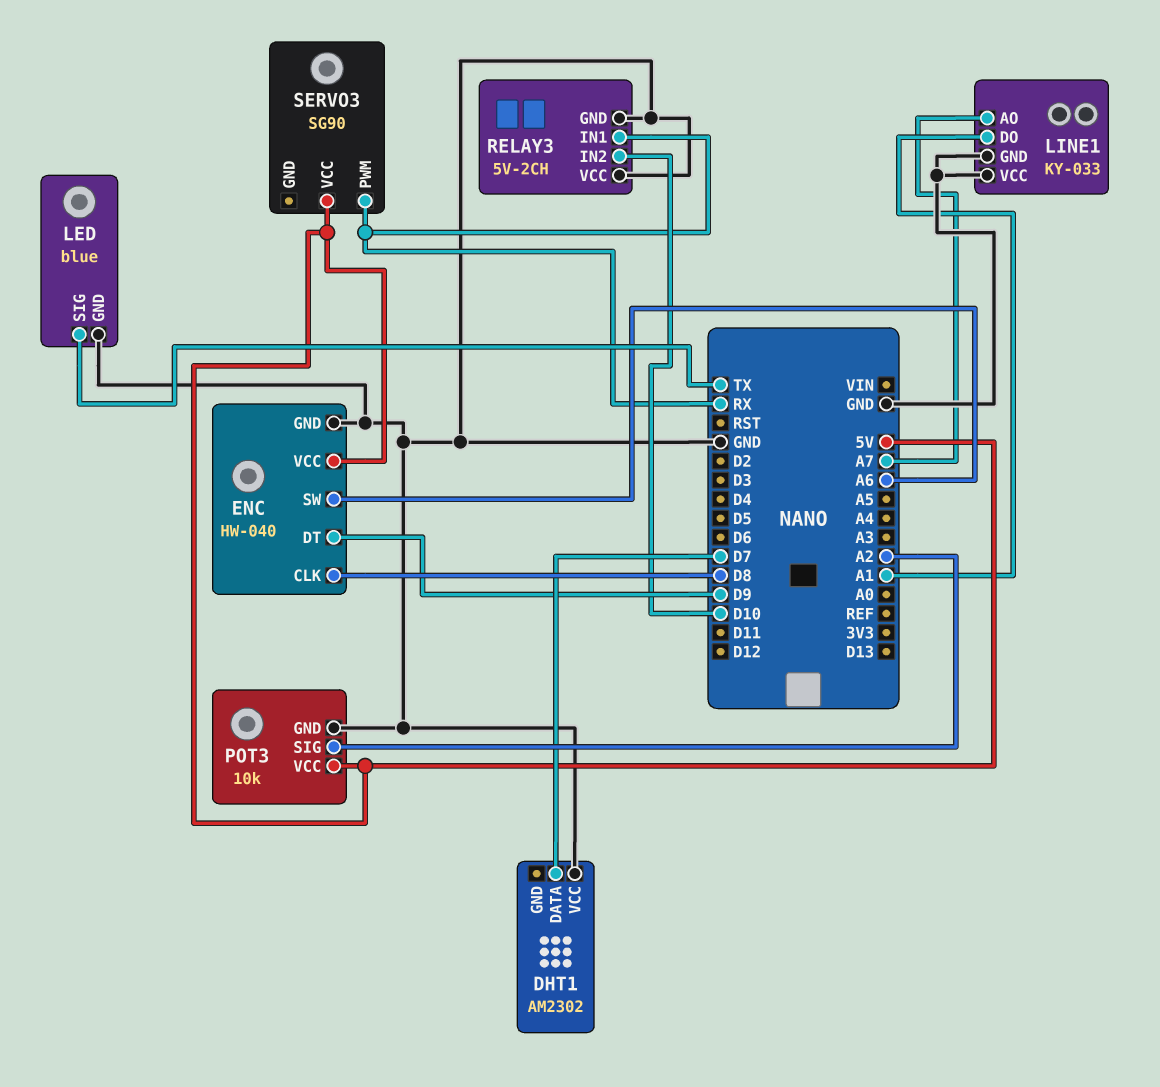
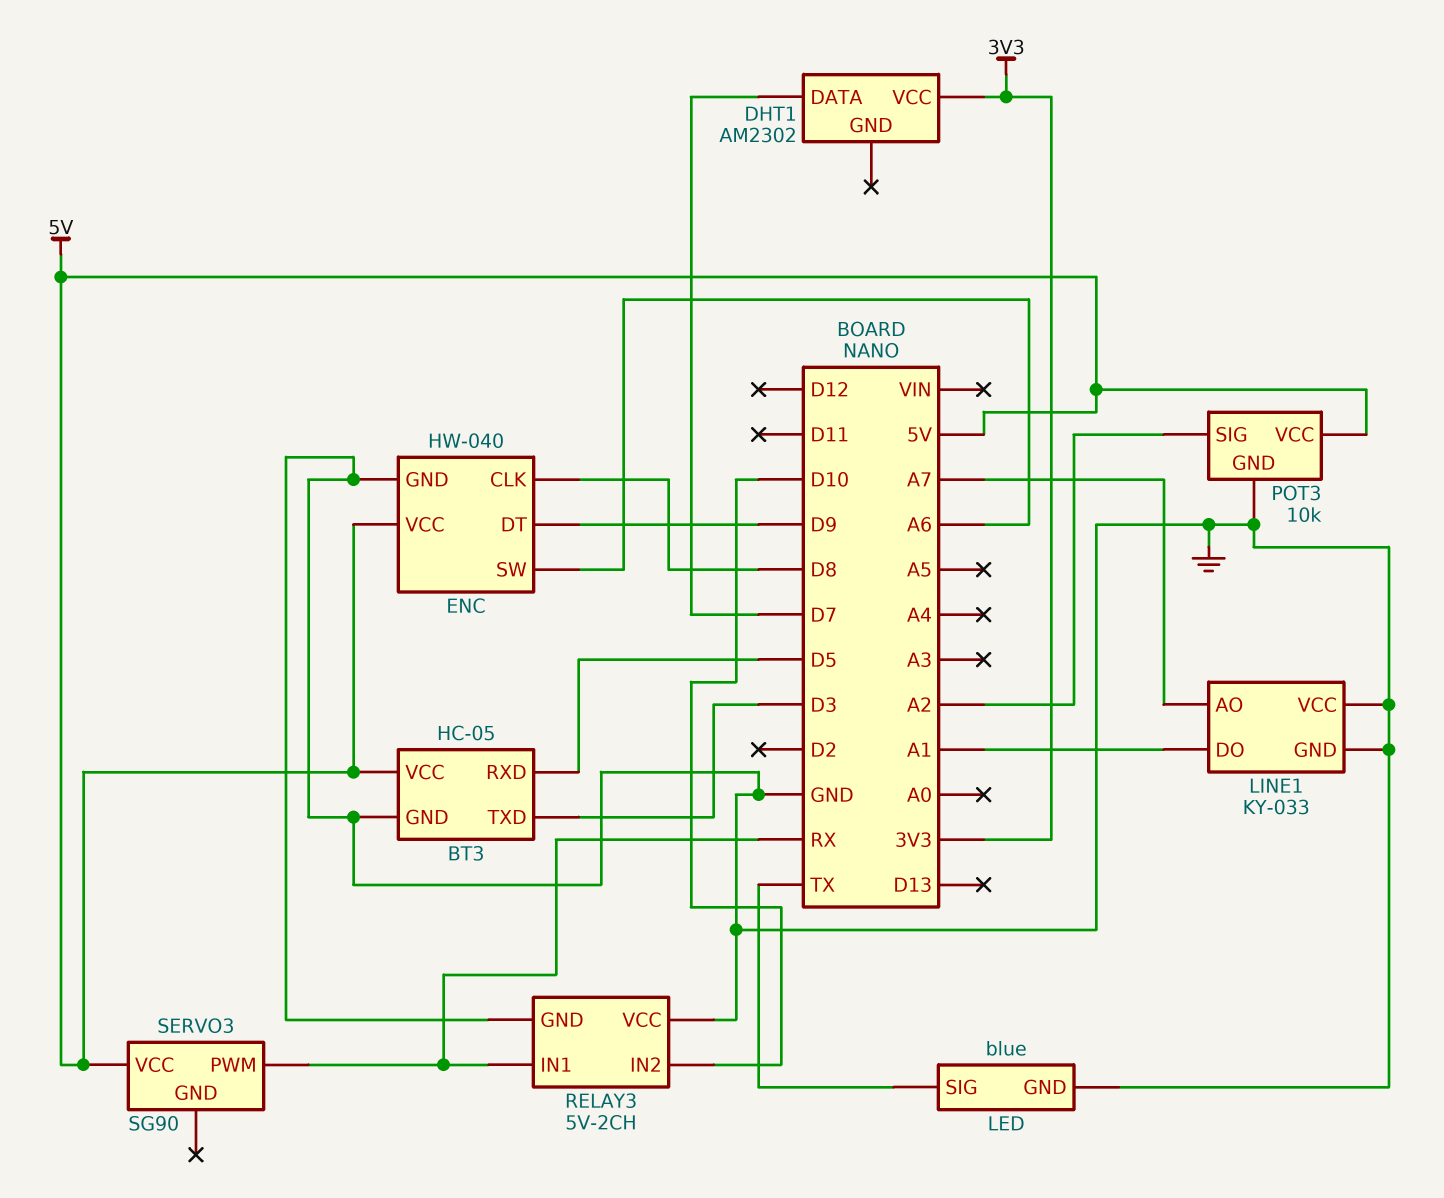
BT3: none -> HC-05
BT3 pin GND: none -> GND
BT3 pin RXD: none -> D5
BT3 pin TXD: none -> D3
BT3 pin VCC: none -> 5V
DHT1 pin VCC: GND -> 3V3

